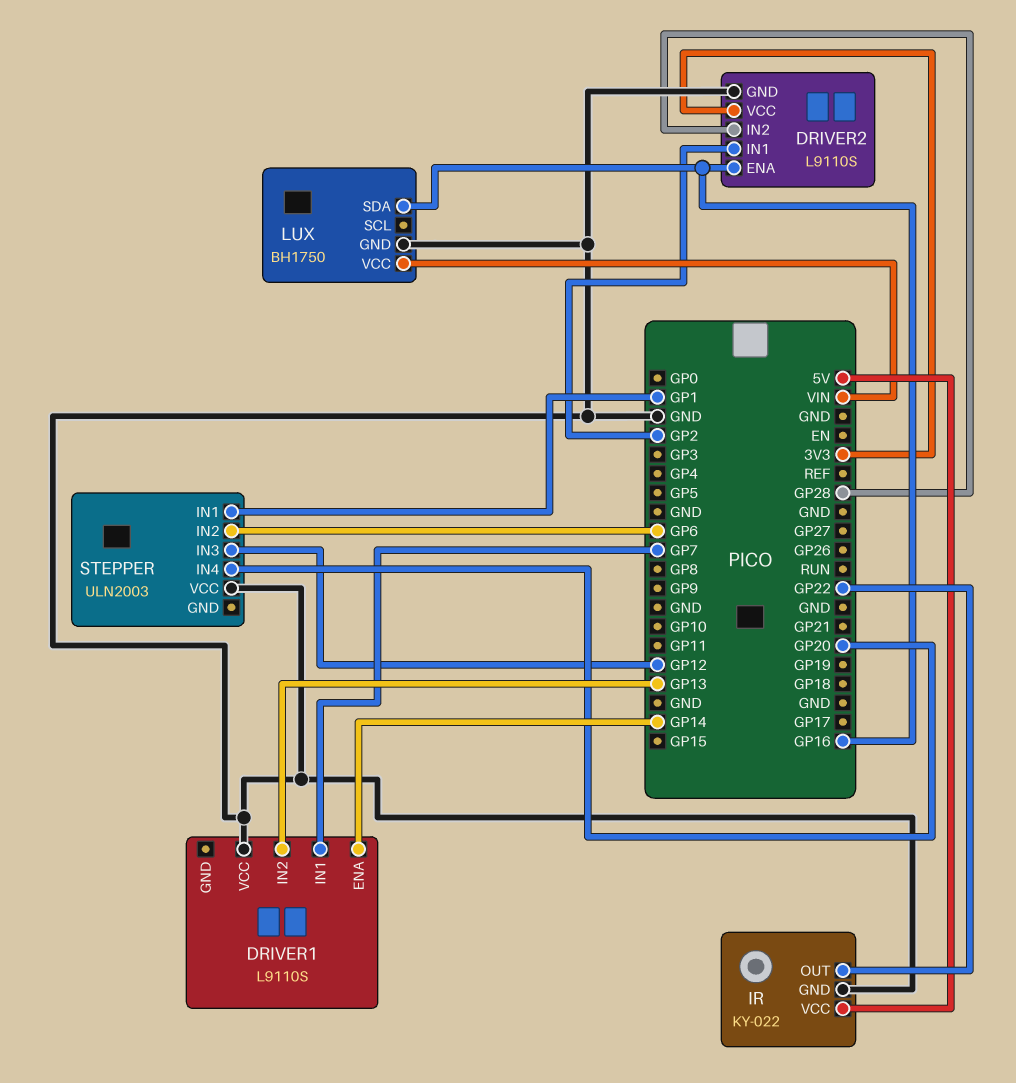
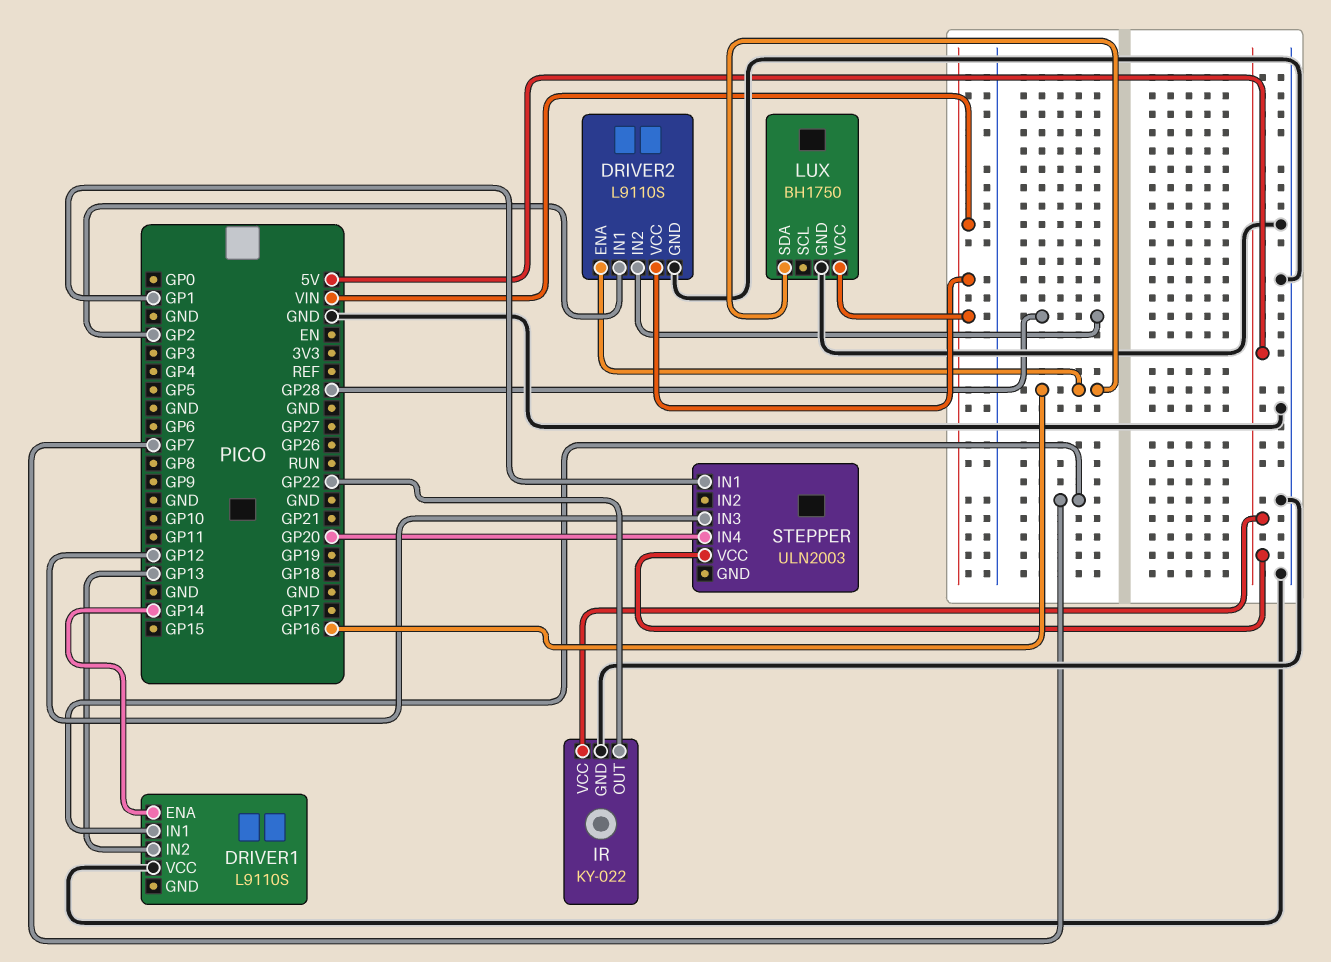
DRIVER2 pin VCC: 3V3 -> VIN
STEPPER pin IN2: GP6 -> none
STEPPER pin VCC: GND -> 5V

